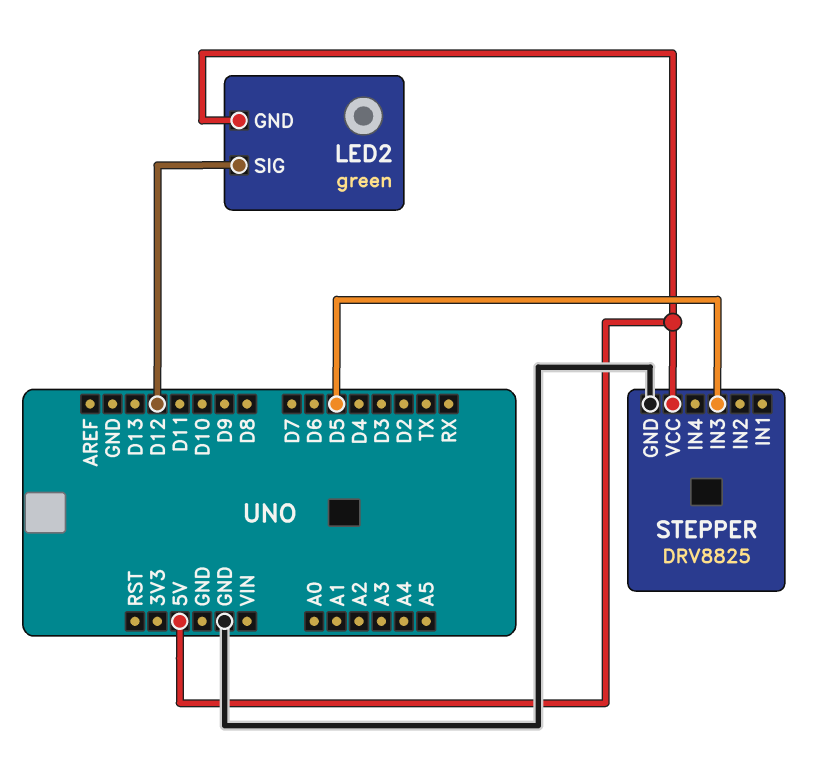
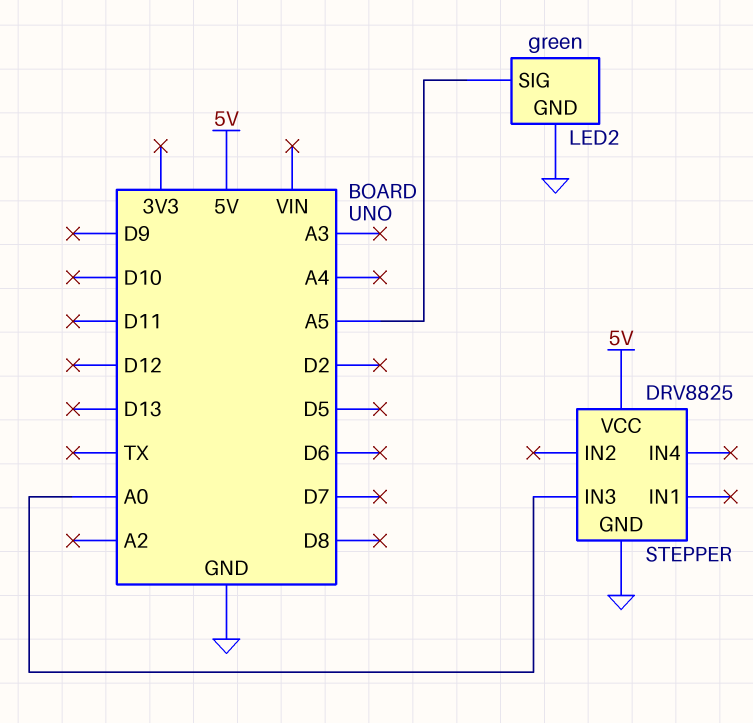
LED2 pin GND: 5V -> GND
LED2 pin SIG: D12 -> A5
STEPPER pin IN3: D5 -> A0

